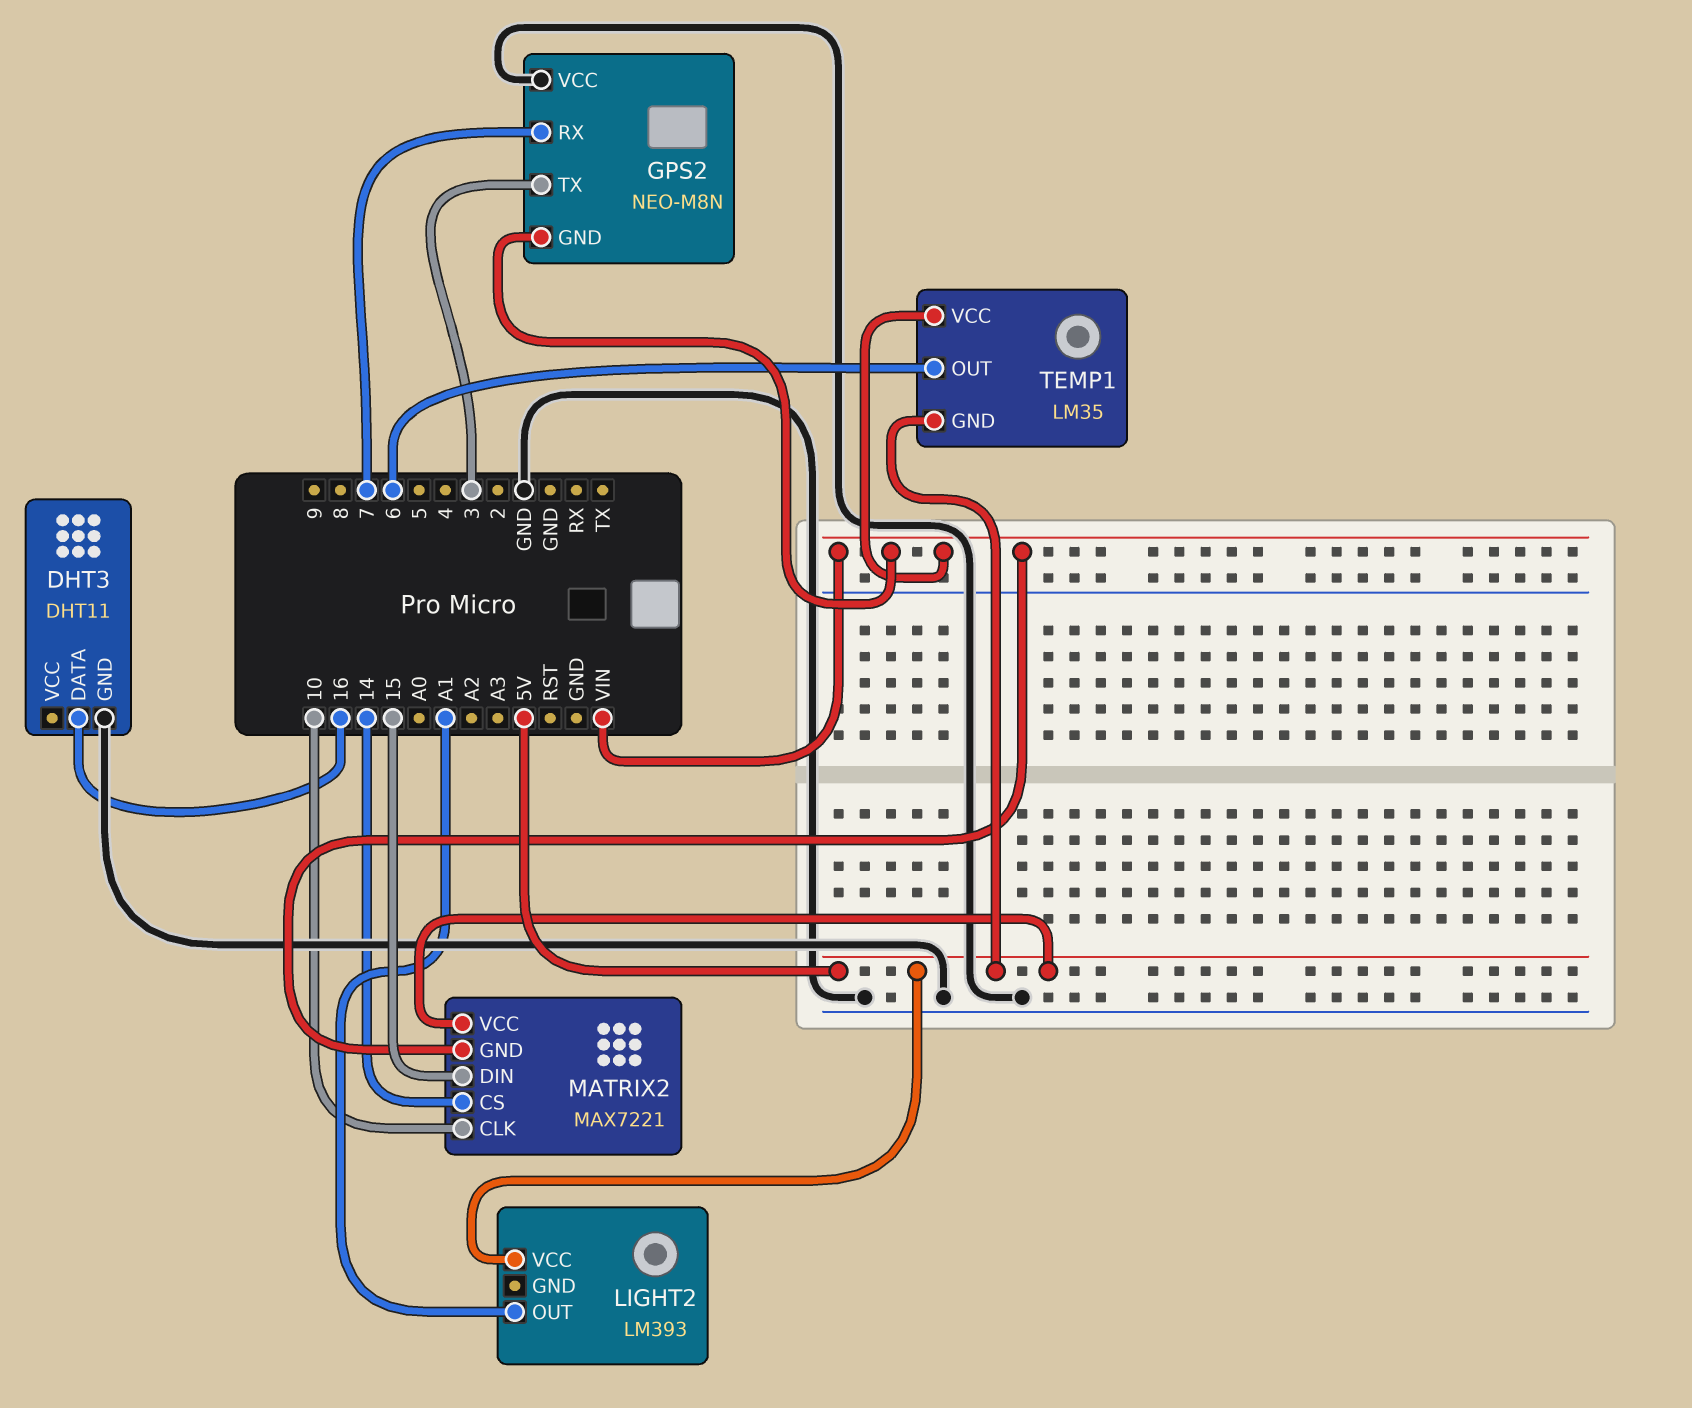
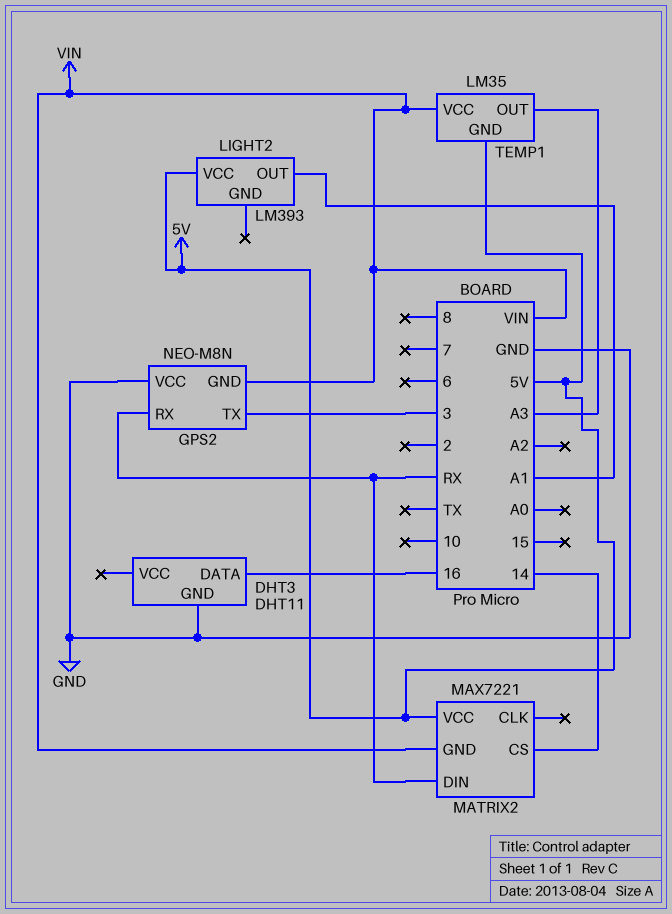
GPS2 pin RX: 7 -> RX
MATRIX2 pin CLK: 10 -> none
MATRIX2 pin DIN: 15 -> RX
TEMP1 pin OUT: 6 -> A3

